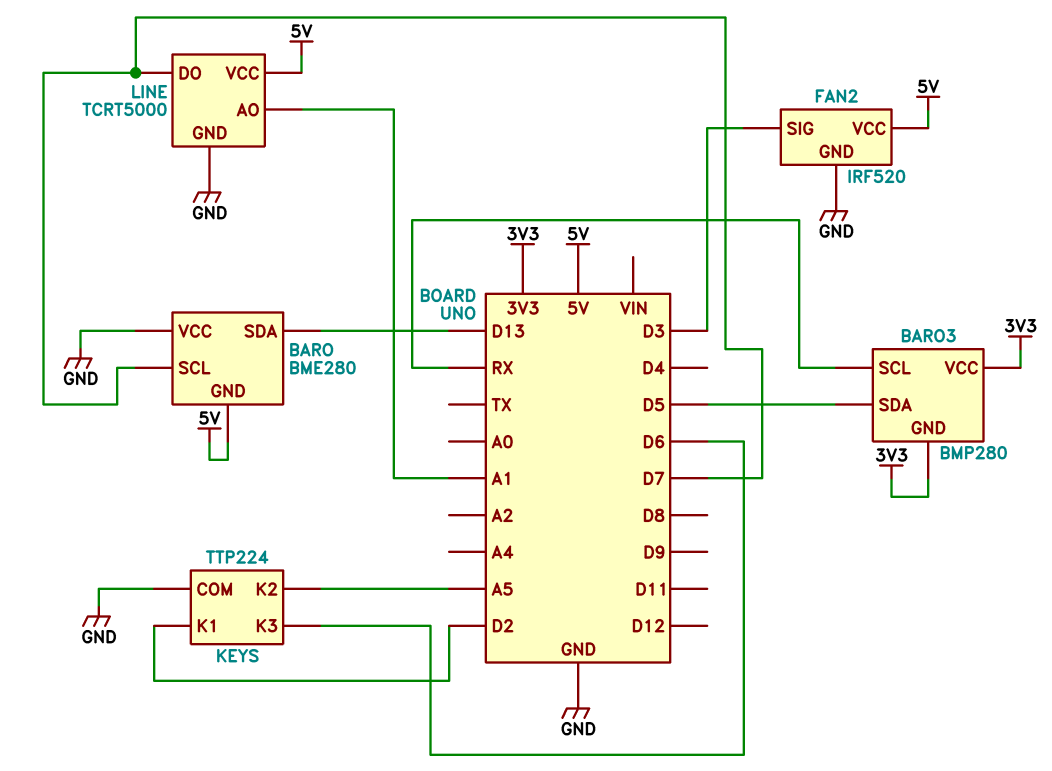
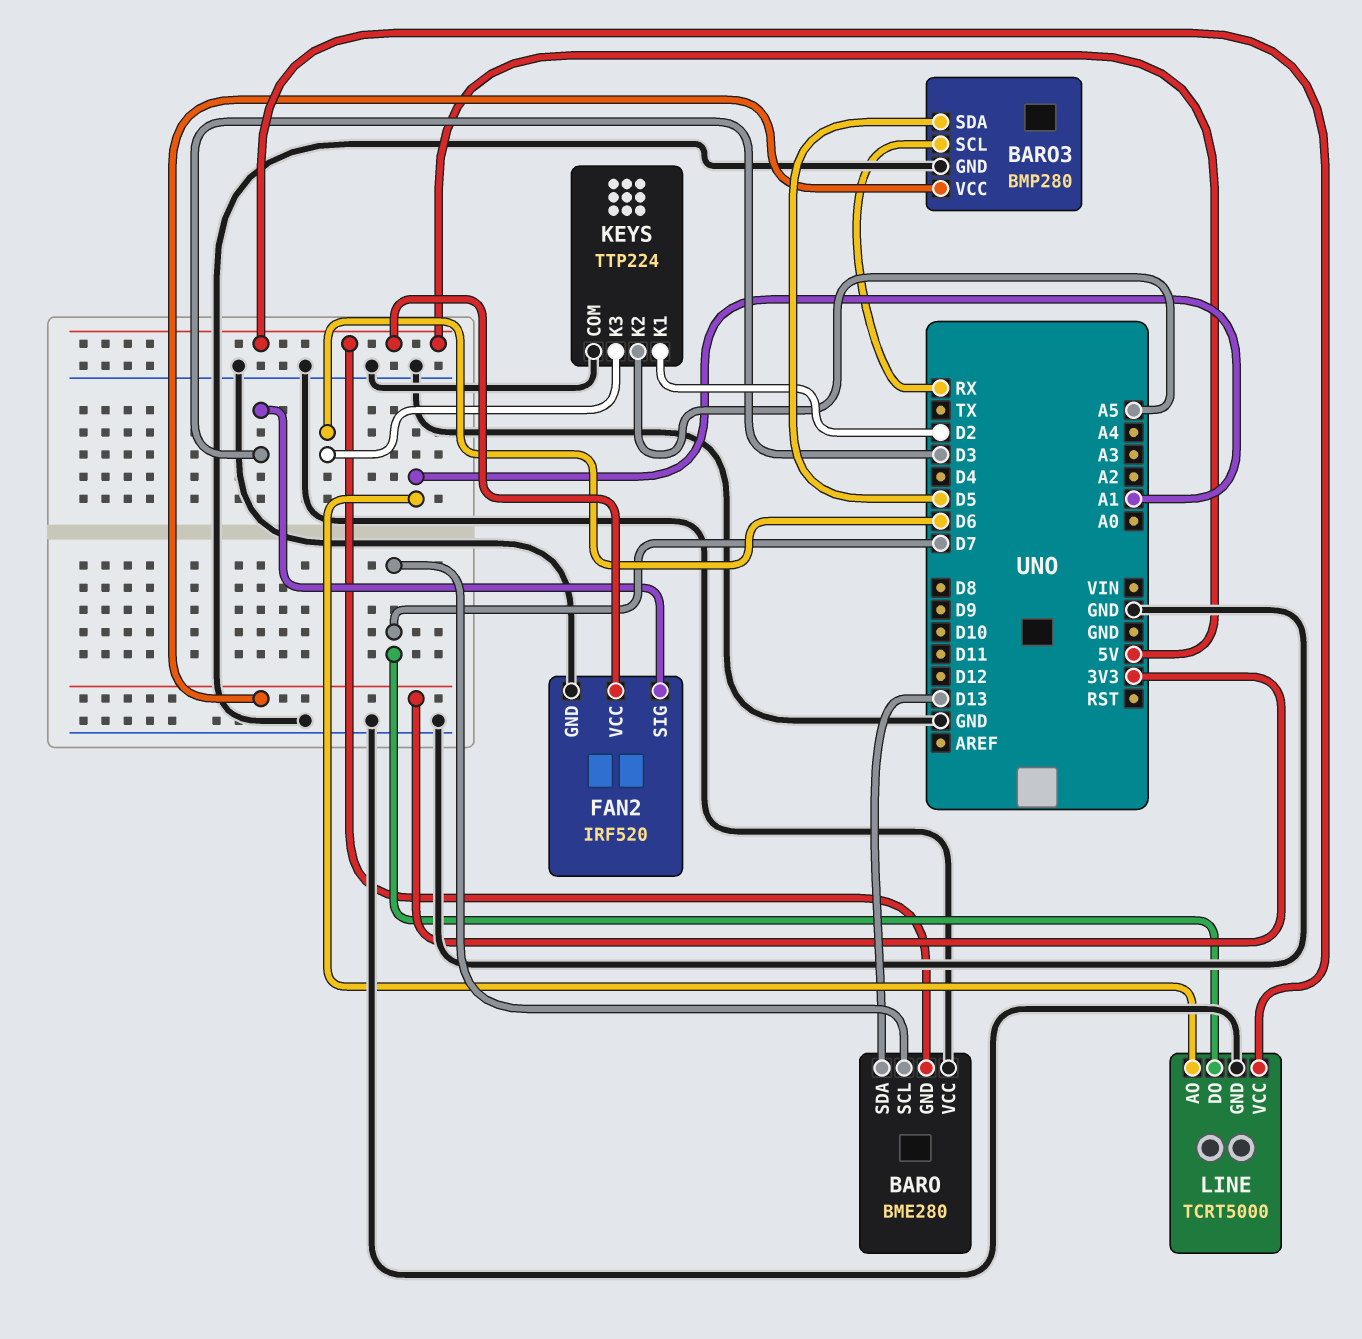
BARO3 pin GND: 3V3 -> GND

